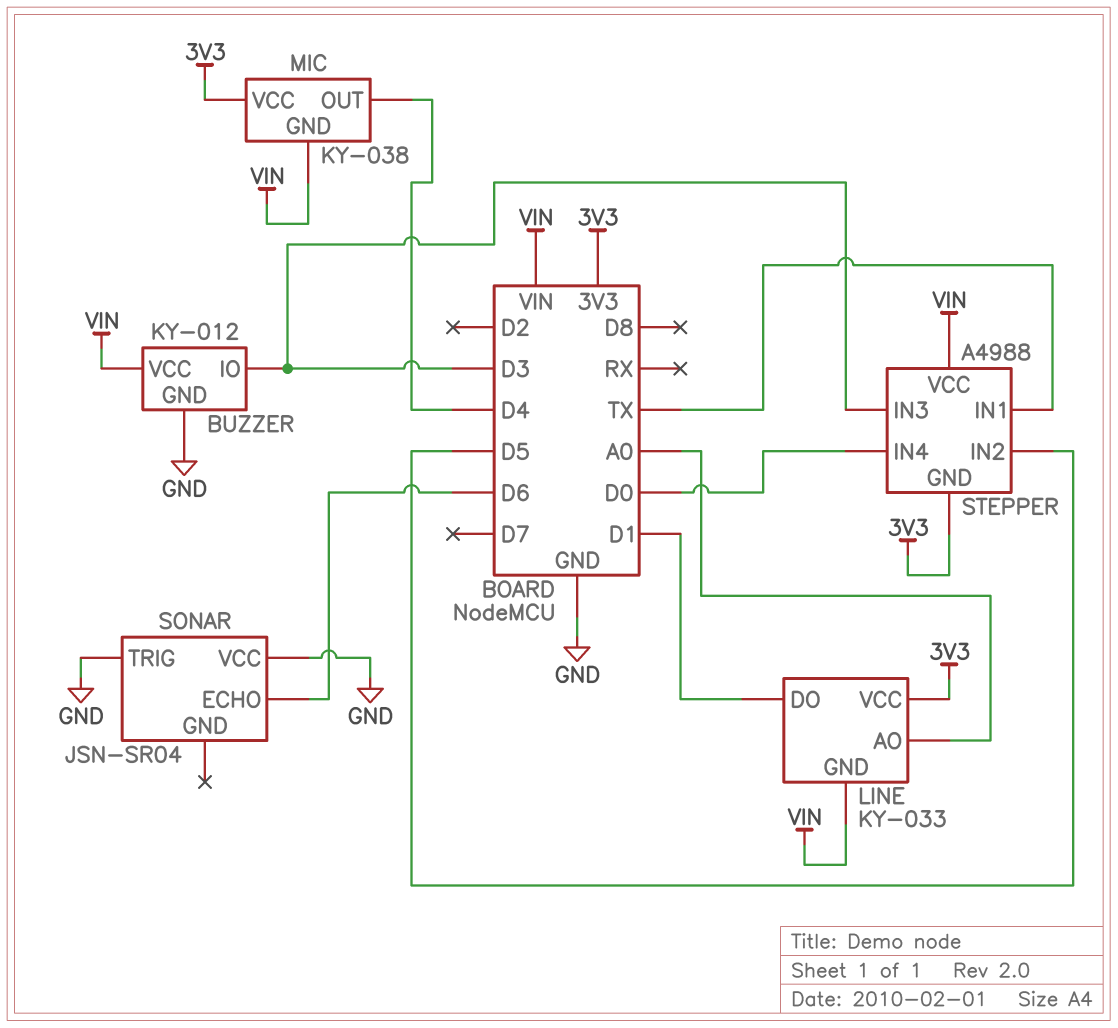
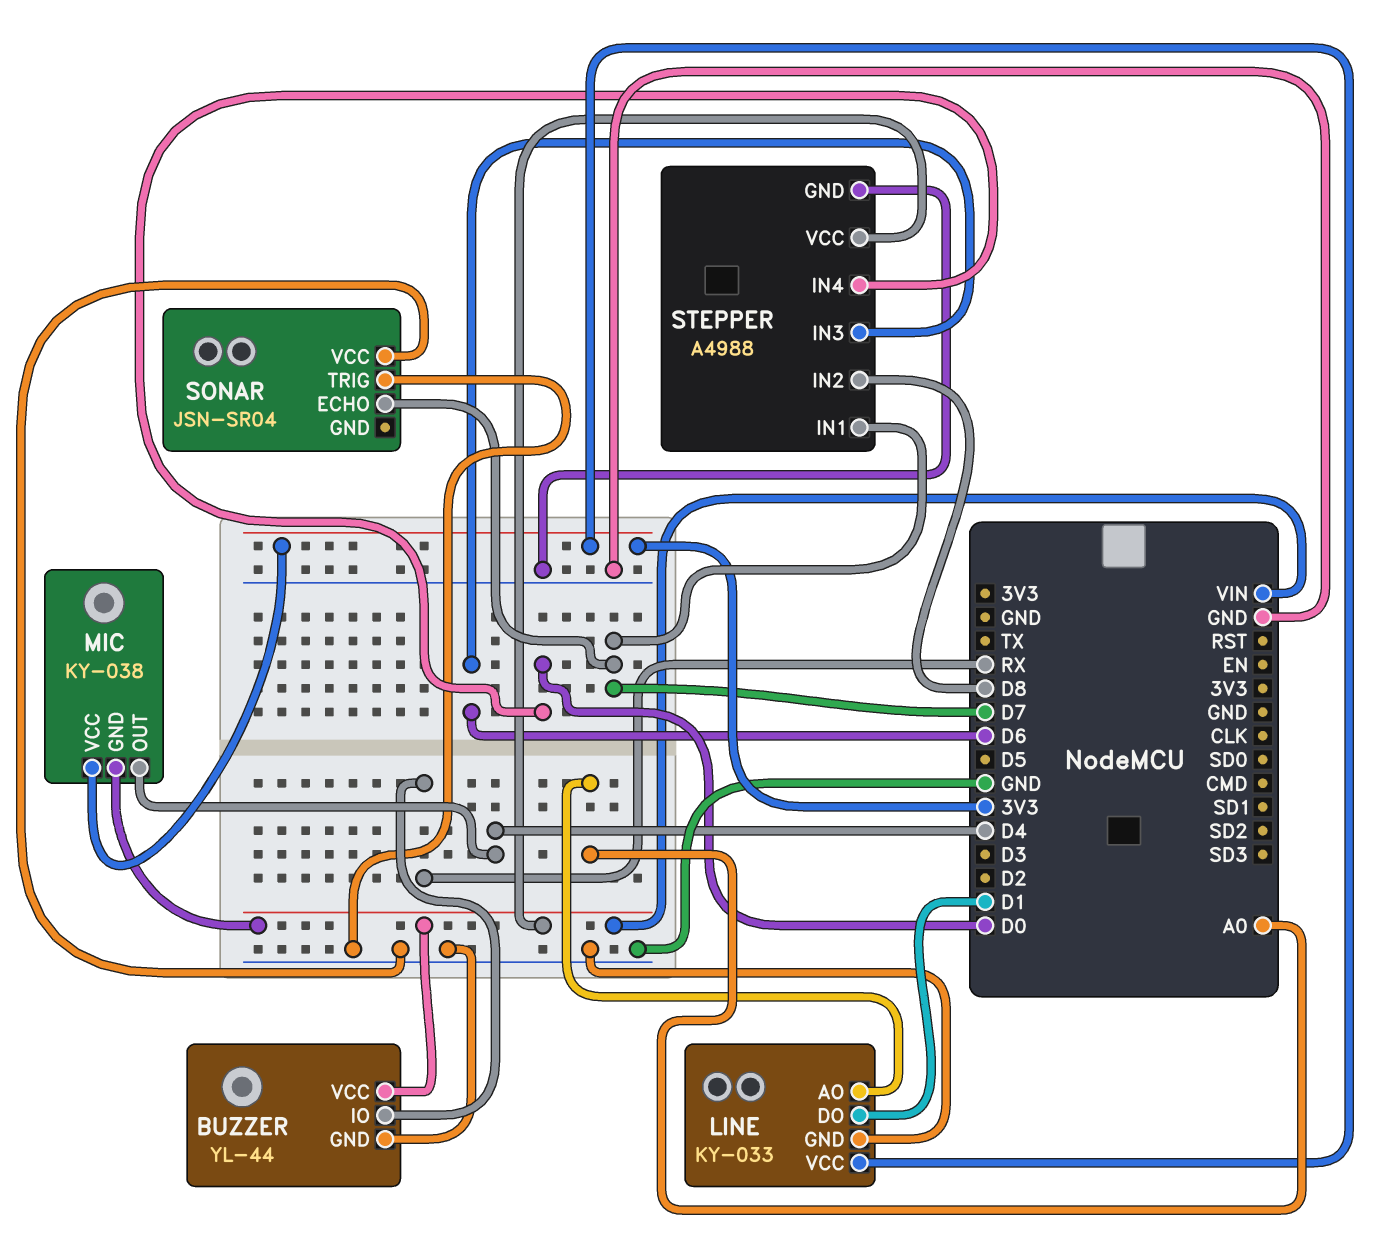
BUZZER: KY-012 -> YL-44
BUZZER pin IO: D3 -> RX
LINE pin GND: VIN -> GND
SONAR pin ECHO: D6 -> D7
STEPPER pin GND: 3V3 -> GND
STEPPER pin IN1: TX -> D7
STEPPER pin IN2: D5 -> D8
STEPPER pin IN3: D3 -> D6

